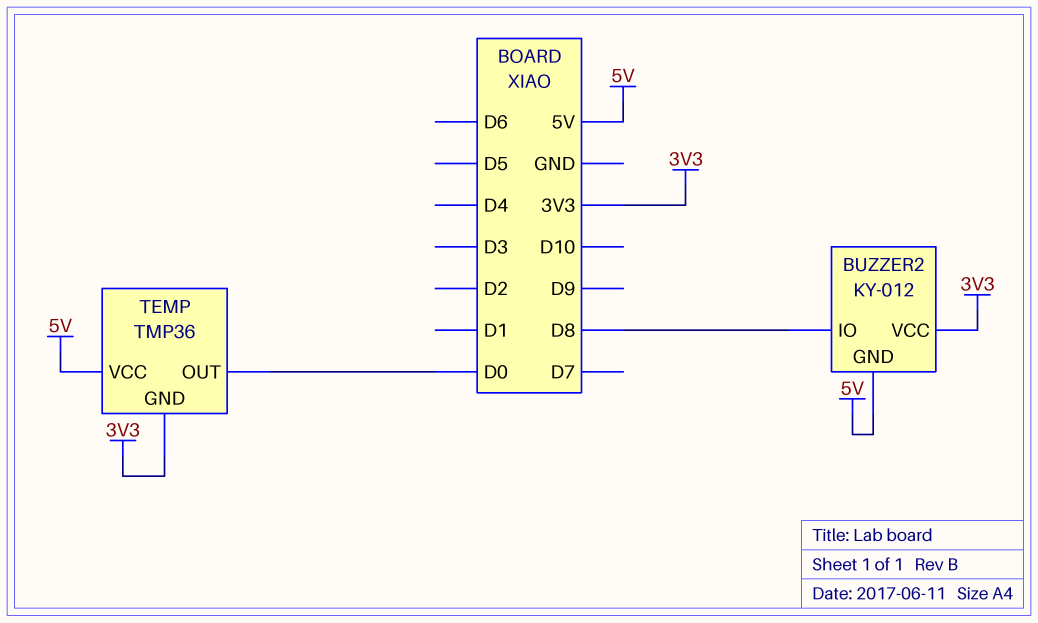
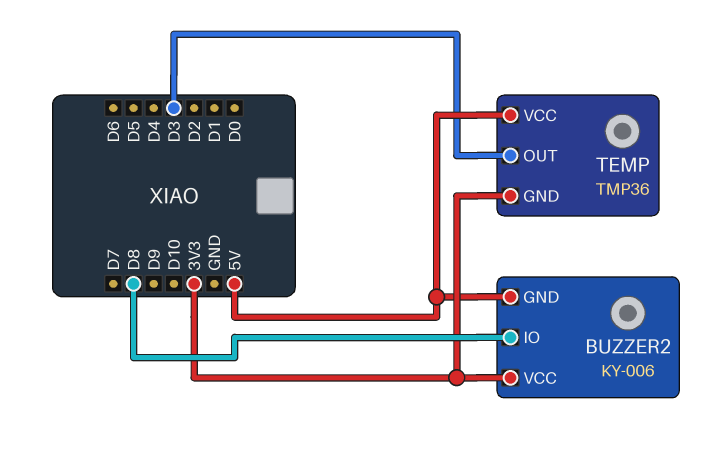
BUZZER2: KY-012 -> KY-006
TEMP pin OUT: D0 -> D3

